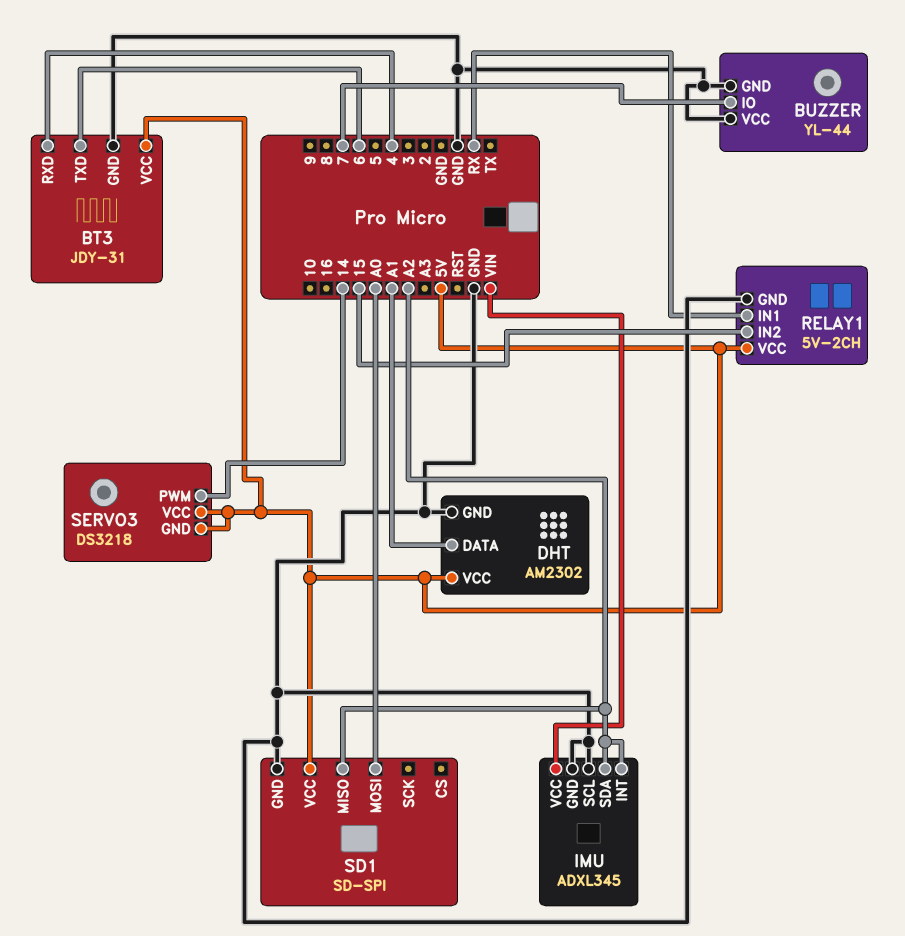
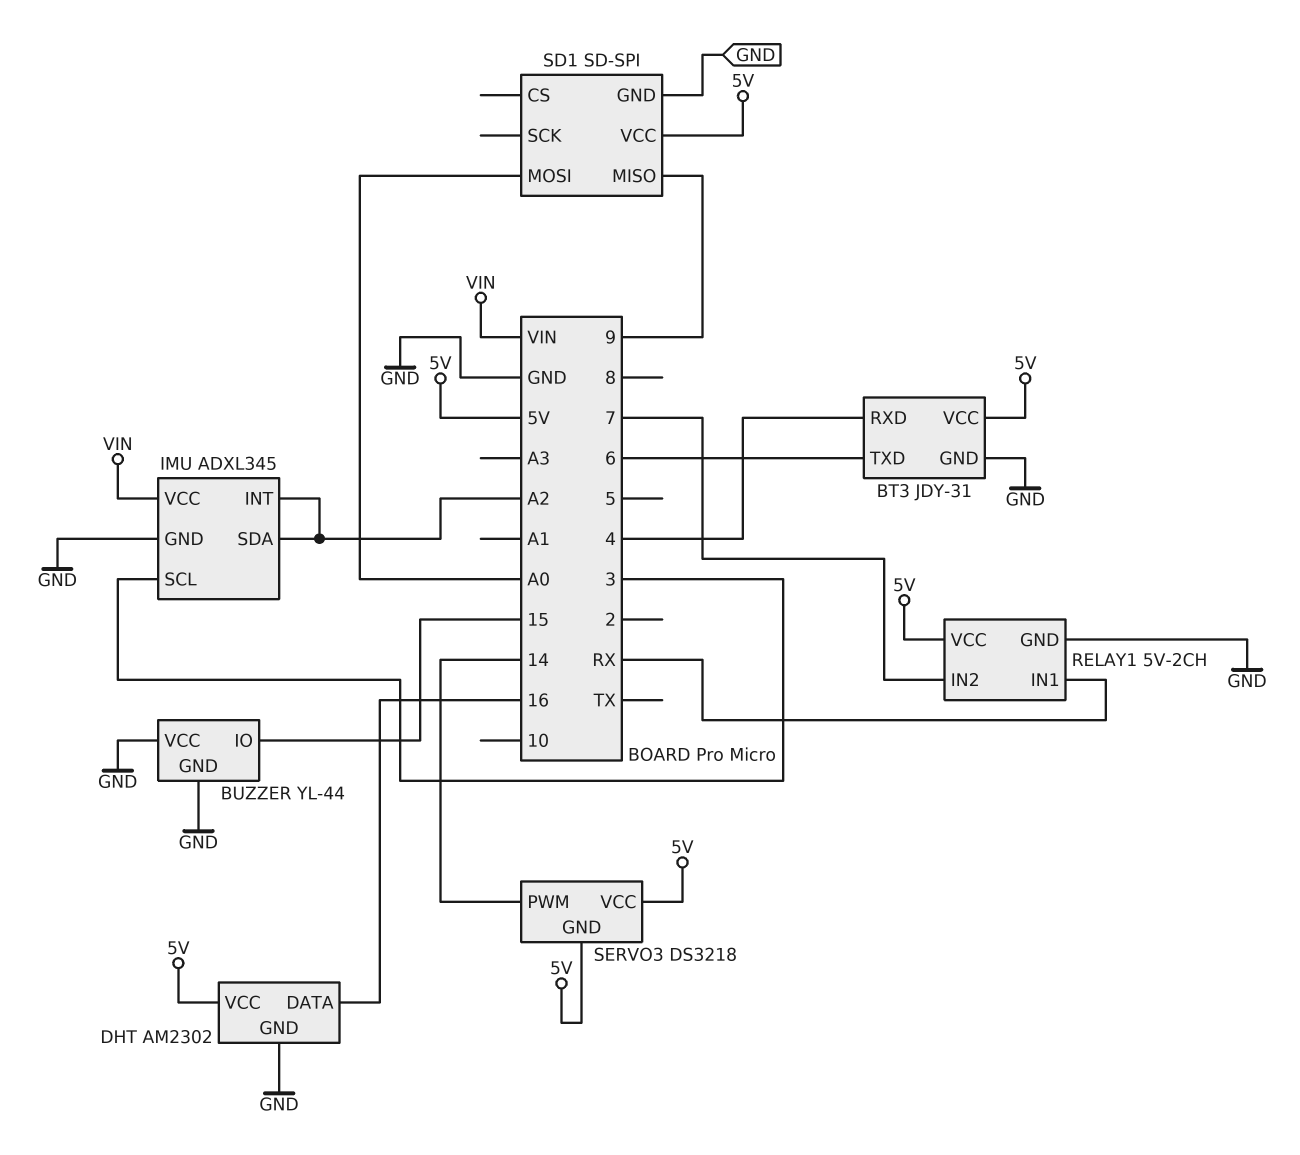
BUZZER pin IO: 7 -> 15
DHT pin DATA: A1 -> 16
IMU pin SCL: GND -> 3
RELAY1 pin IN2: 15 -> 7
SD1 pin MISO: A2 -> 9

